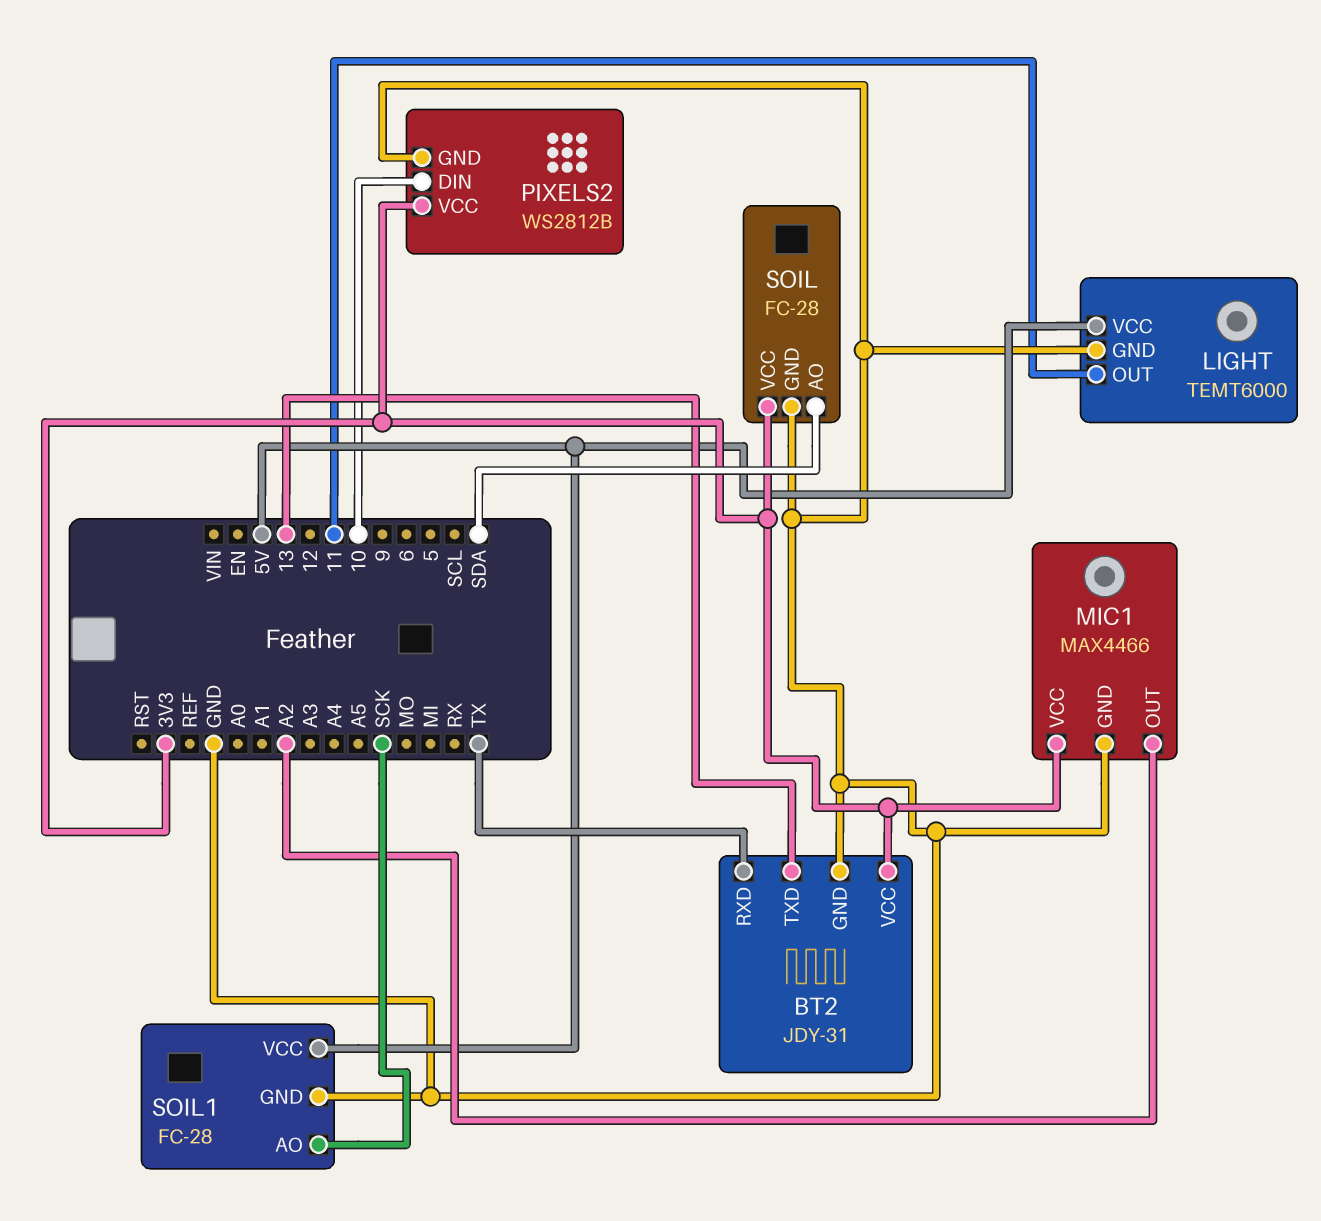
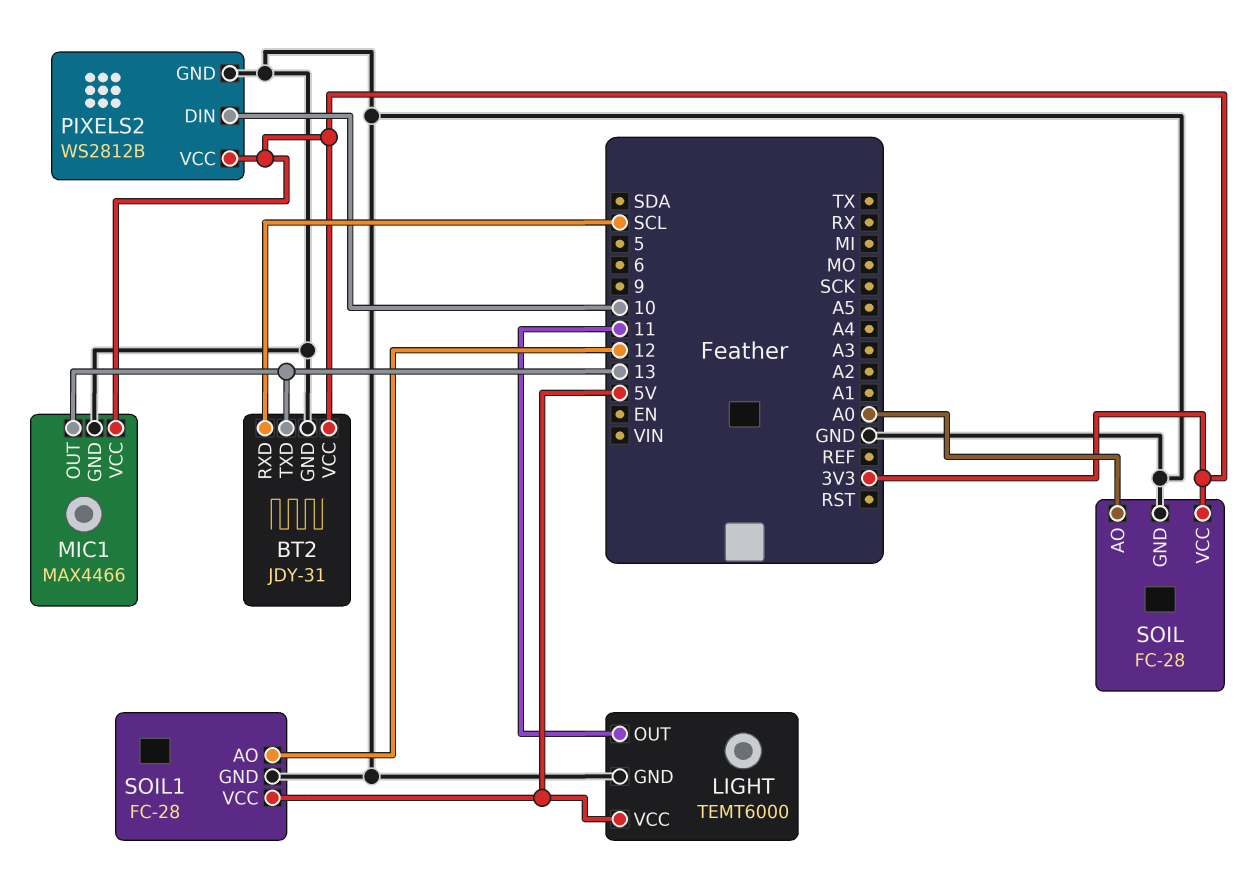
BT2 pin RXD: TX -> SCL
MIC1 pin OUT: A2 -> 13
SOIL pin AO: SDA -> A0
SOIL1 pin AO: SCK -> 12

